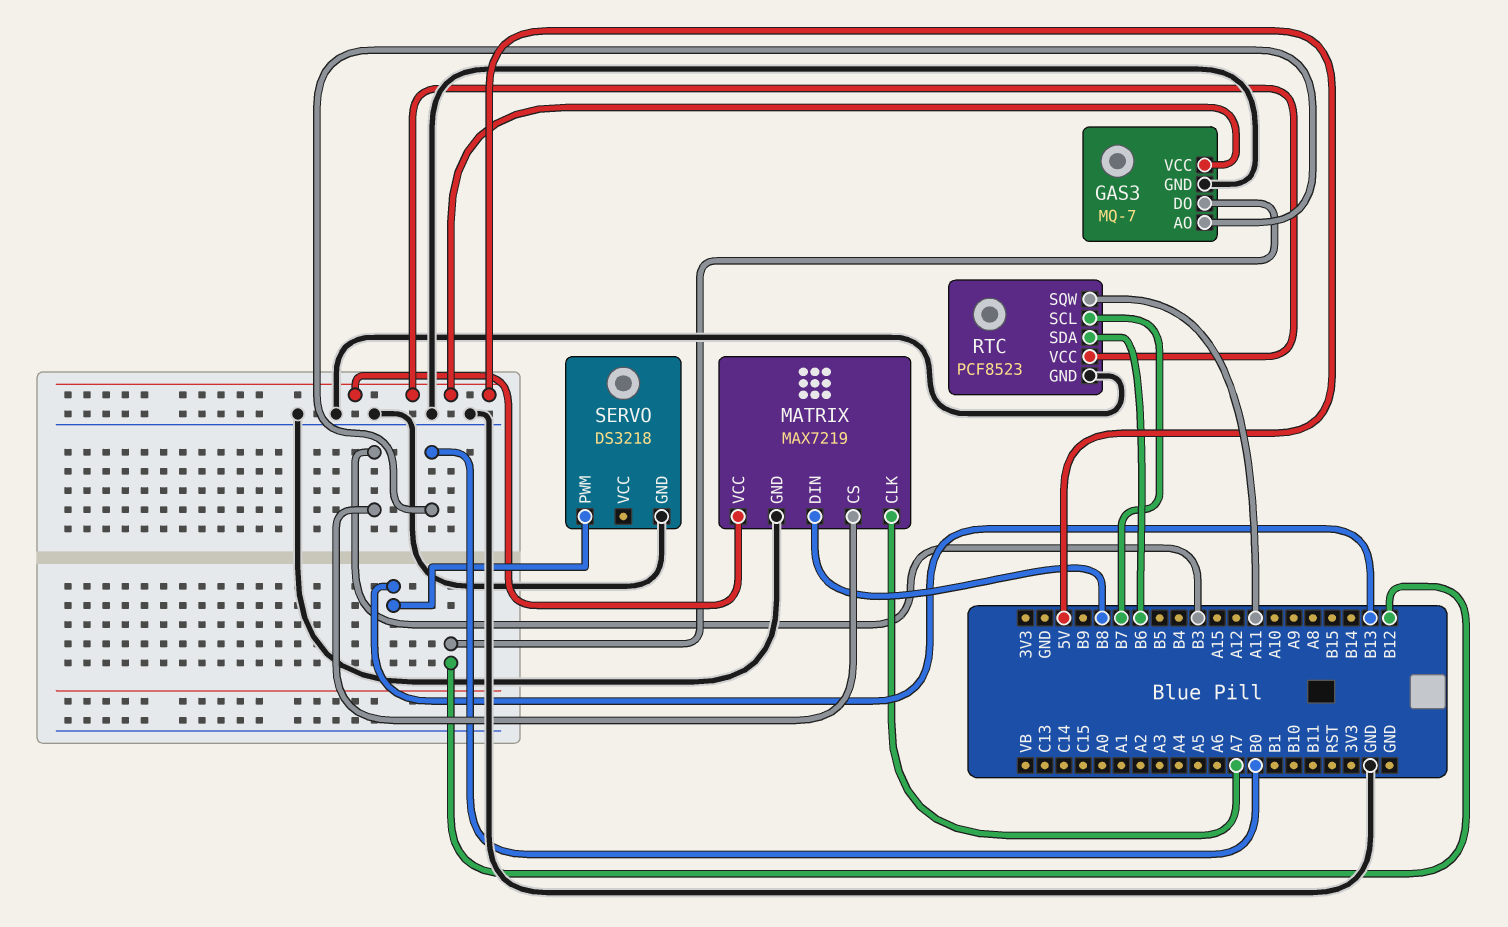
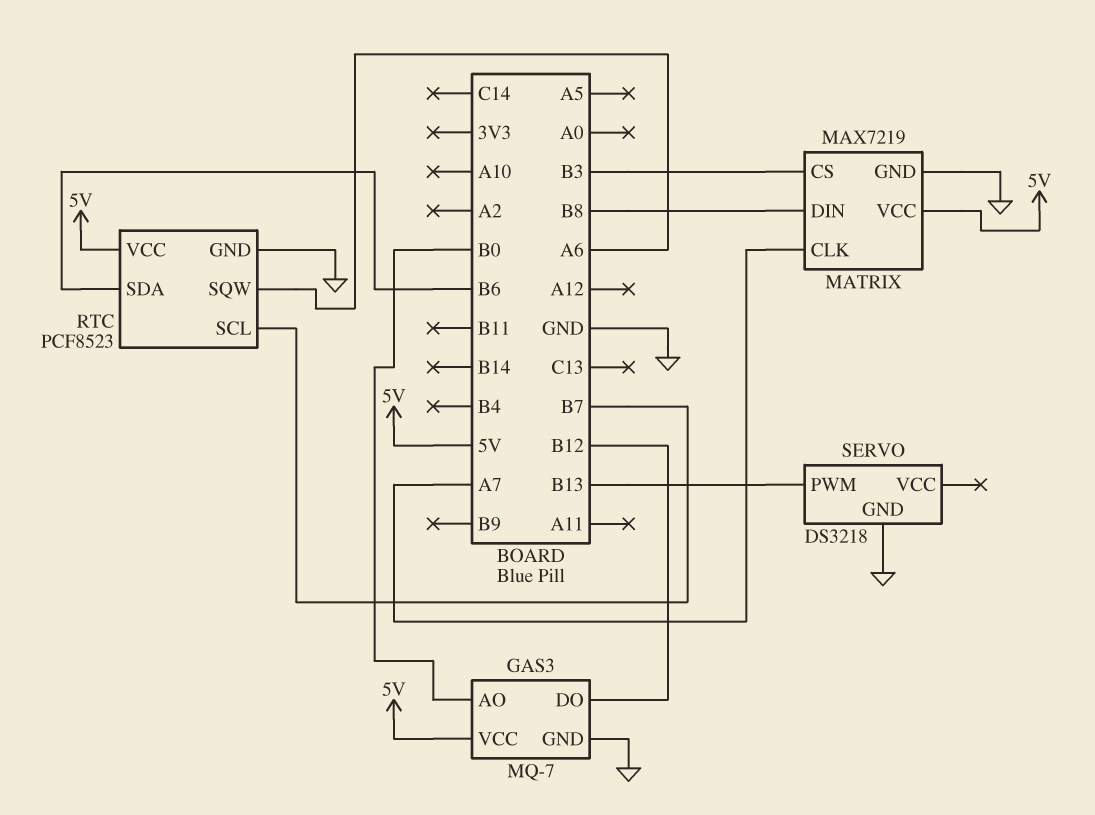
RTC pin SQW: A11 -> A6

